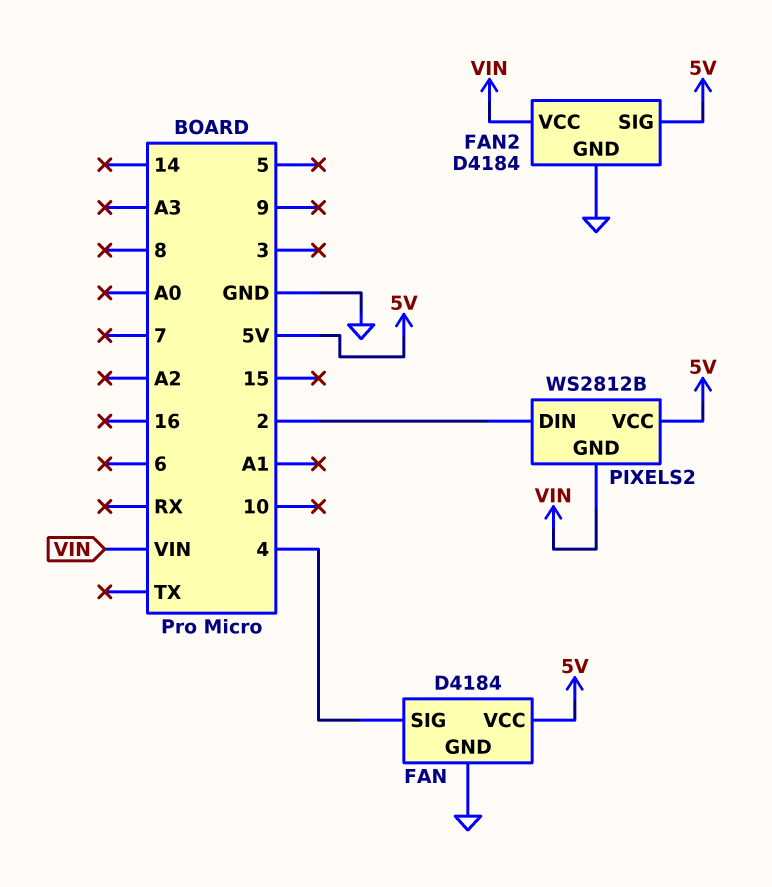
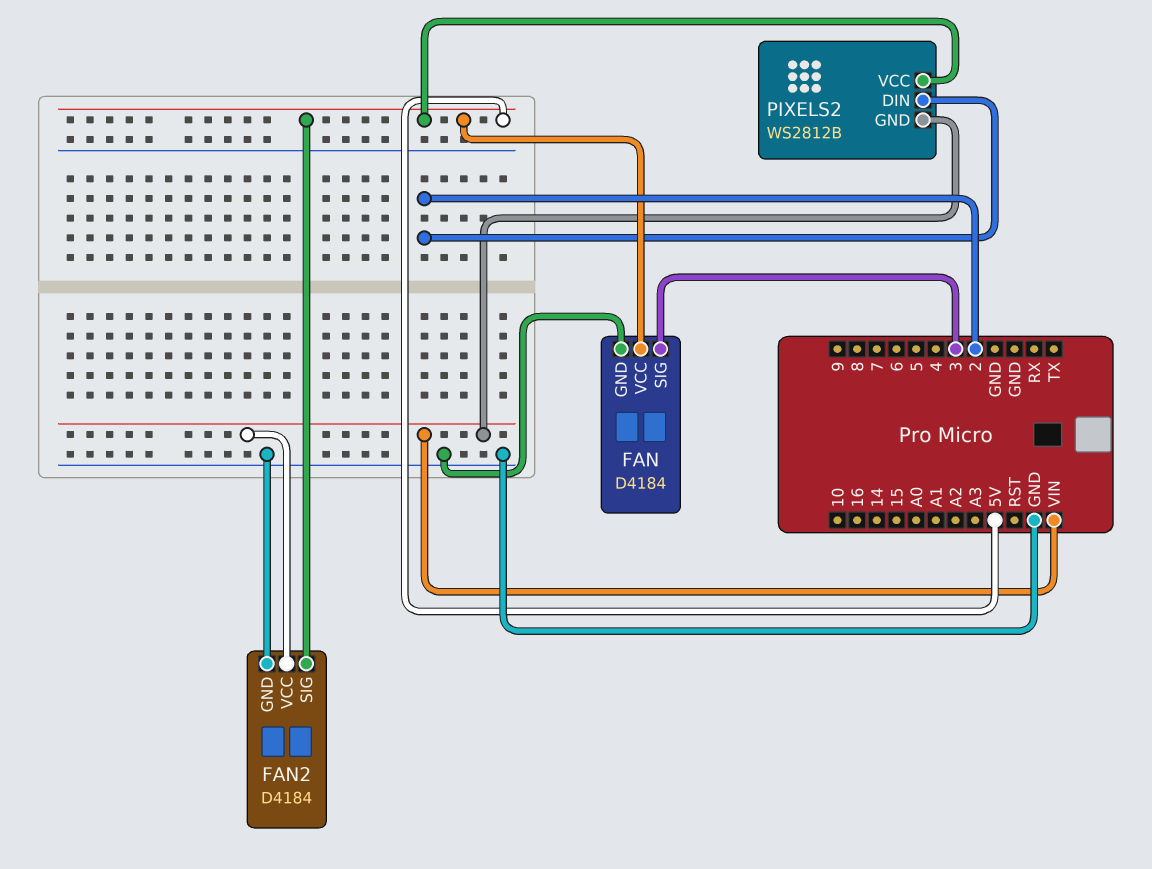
FAN pin SIG: 4 -> 3

